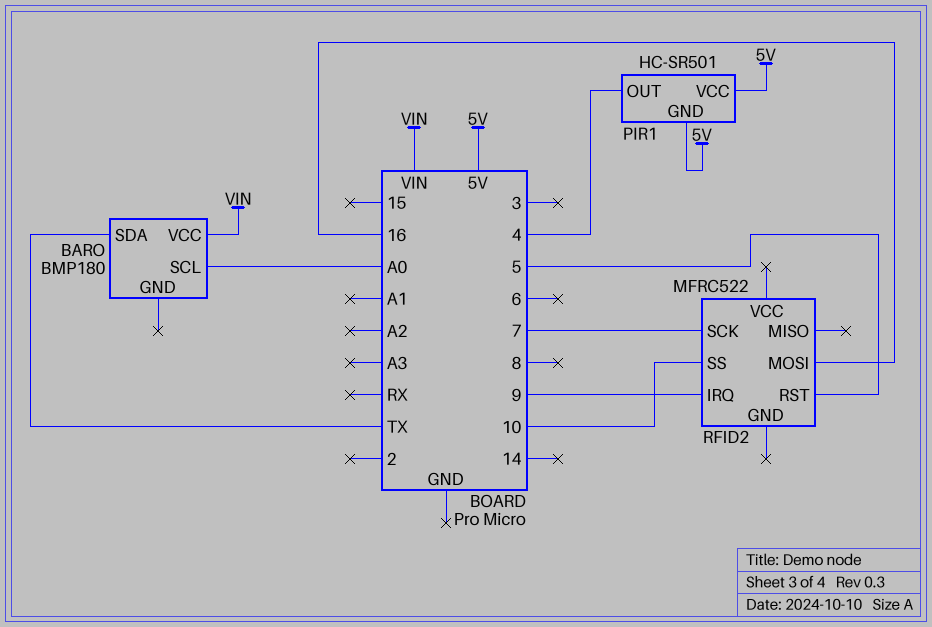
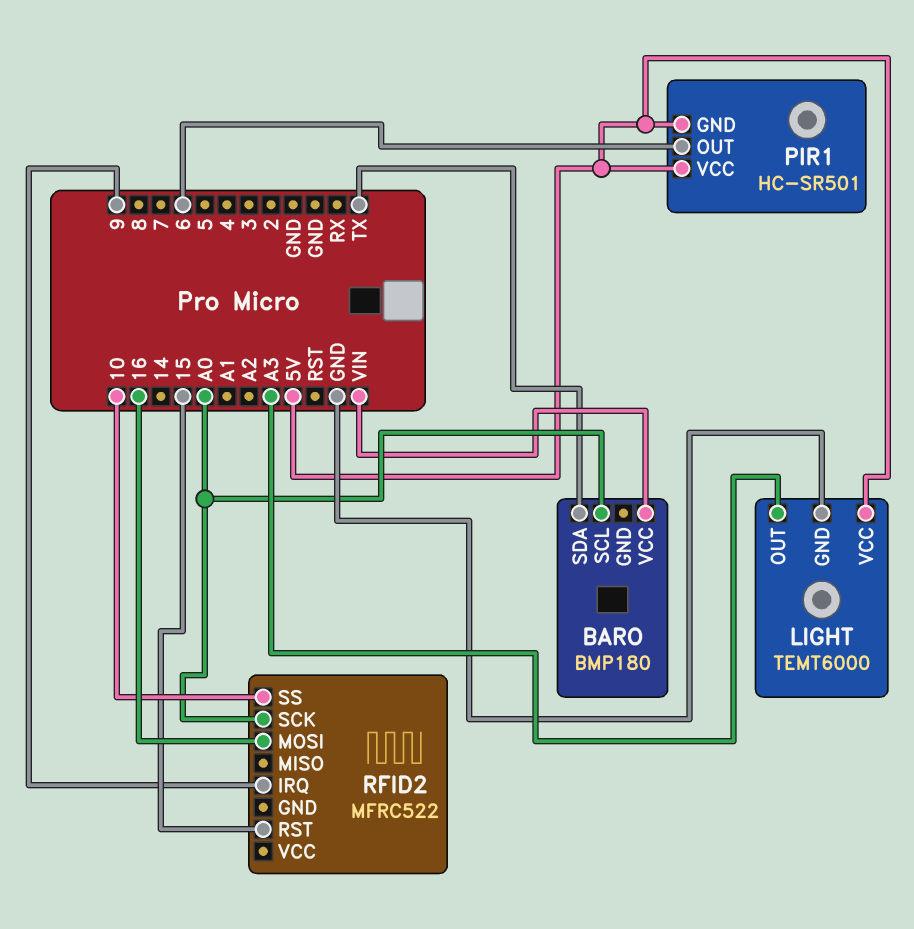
LIGHT: none -> TEMT6000
LIGHT pin GND: none -> GND
LIGHT pin OUT: none -> A3
LIGHT pin VCC: none -> 5V
PIR1 pin OUT: 4 -> 6
RFID2 pin RST: 5 -> 15
RFID2 pin SCK: 7 -> A0

